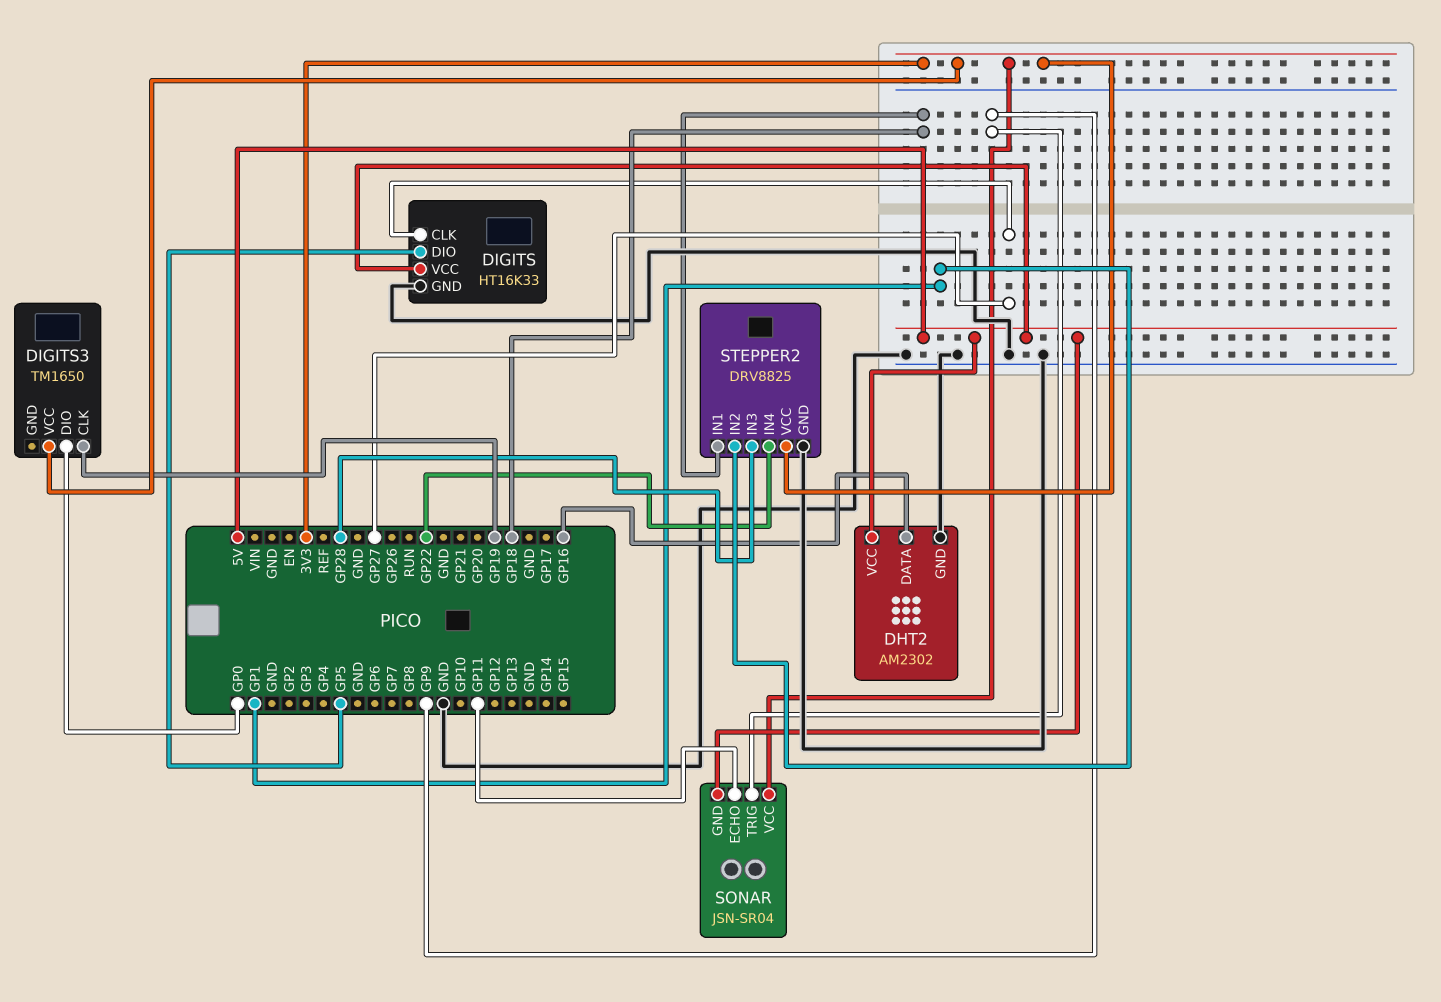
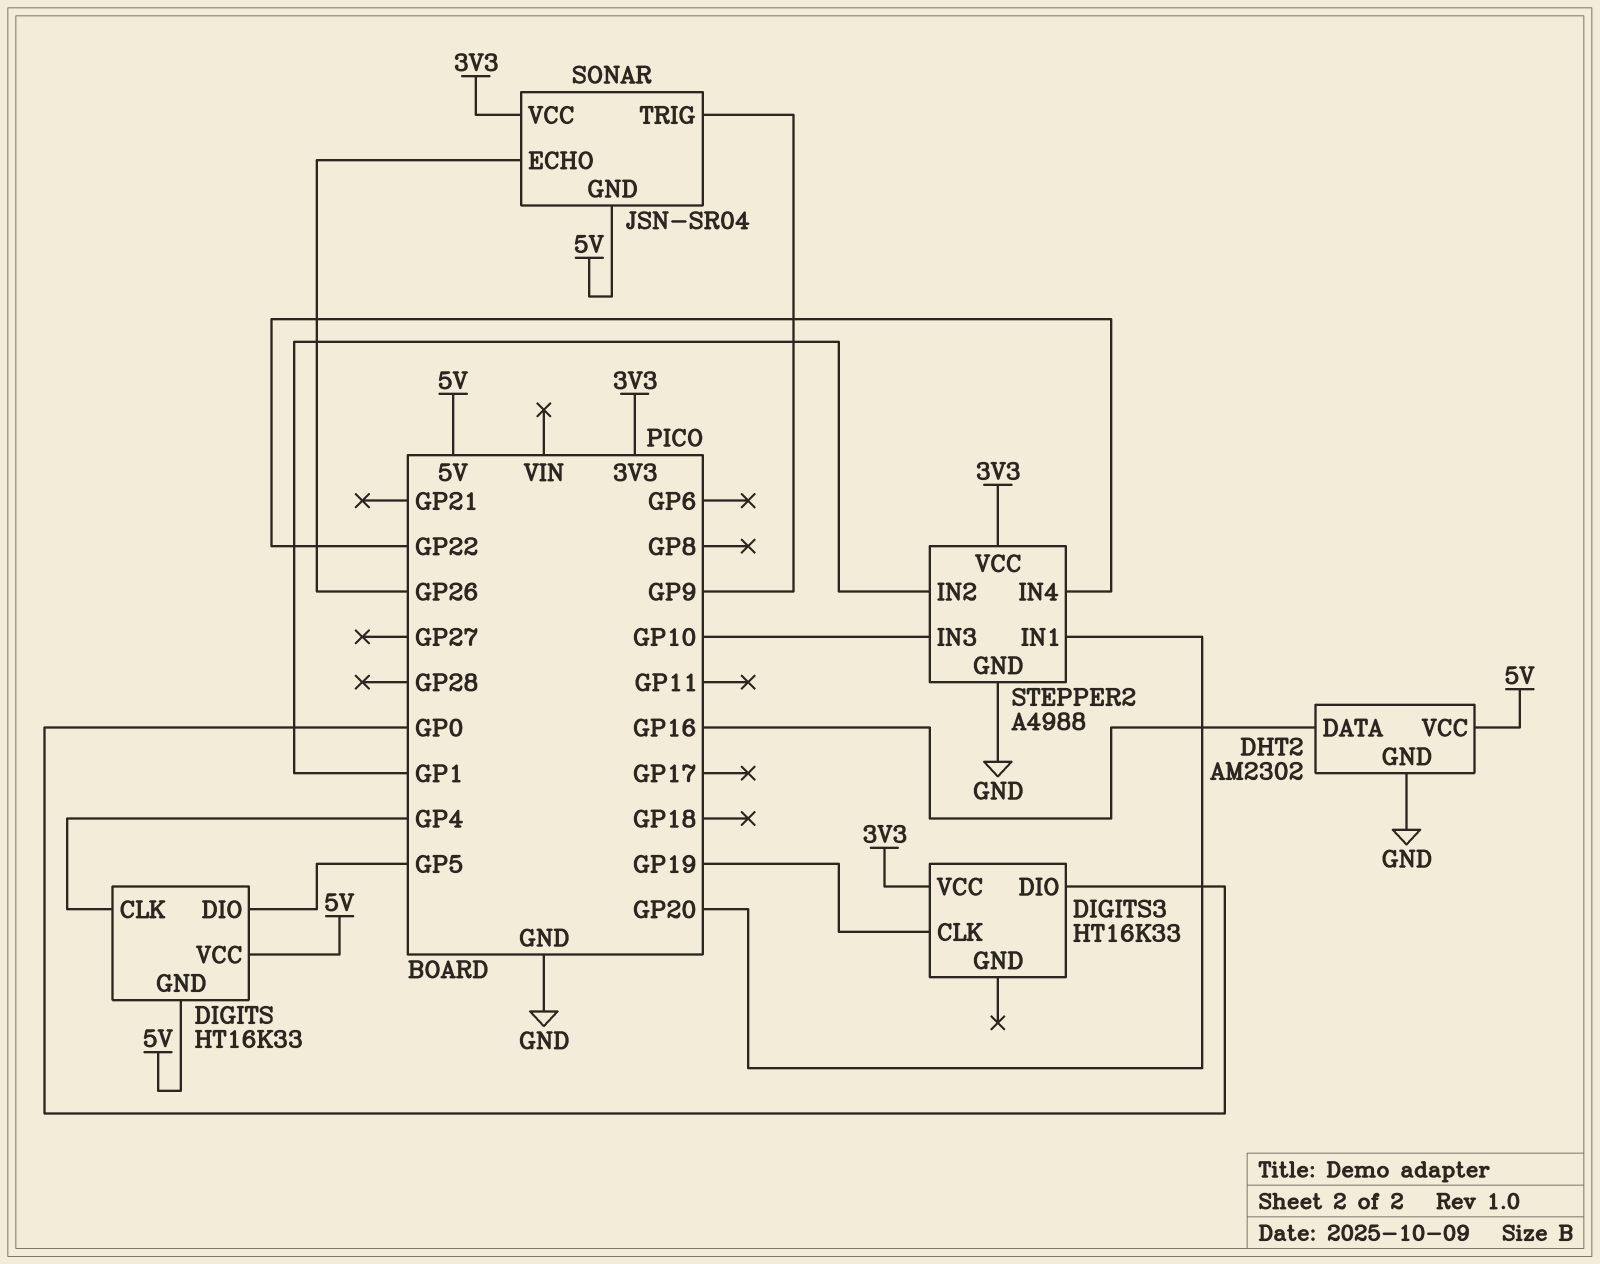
DIGITS pin CLK: GP27 -> GP4
DIGITS pin GND: GND -> 5V
DIGITS3: TM1650 -> HT16K33
SONAR pin ECHO: GP11 -> GP26
STEPPER2: DRV8825 -> A4988
STEPPER2 pin IN1: GP18 -> GP20
STEPPER2 pin IN3: GP28 -> GP10

